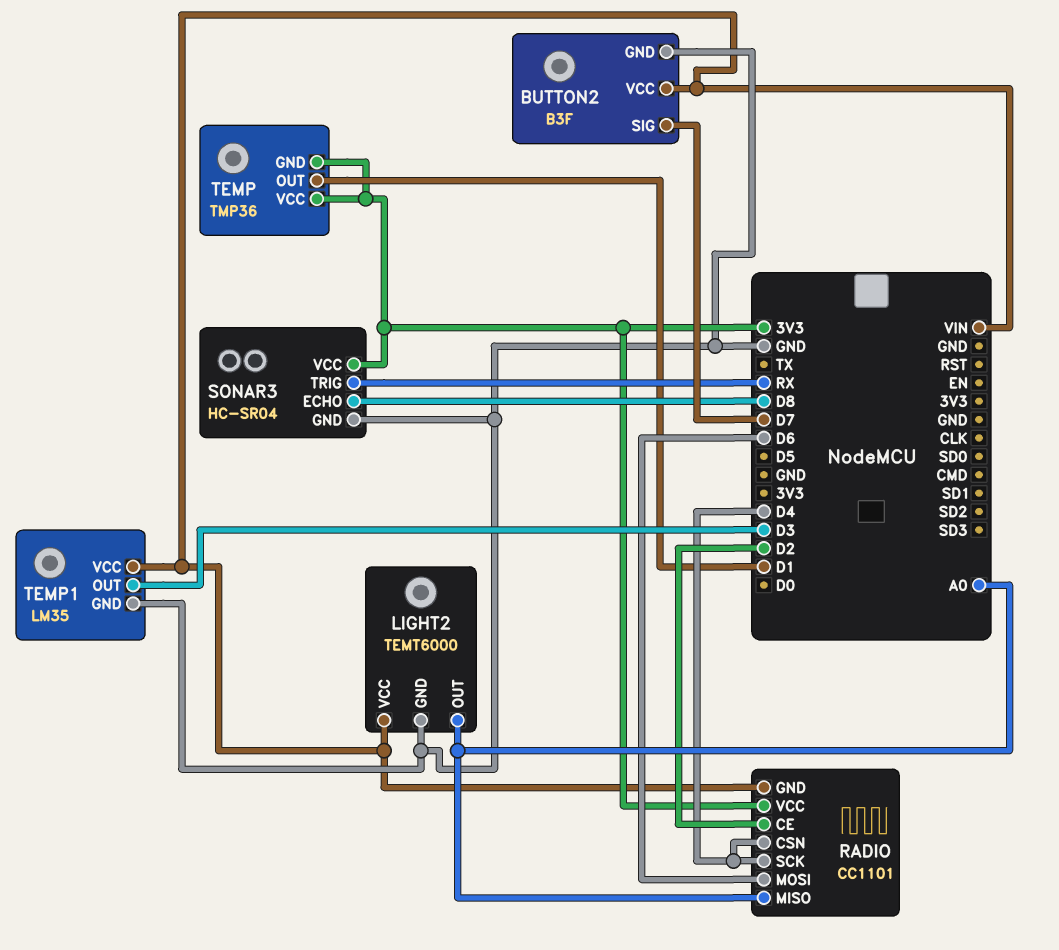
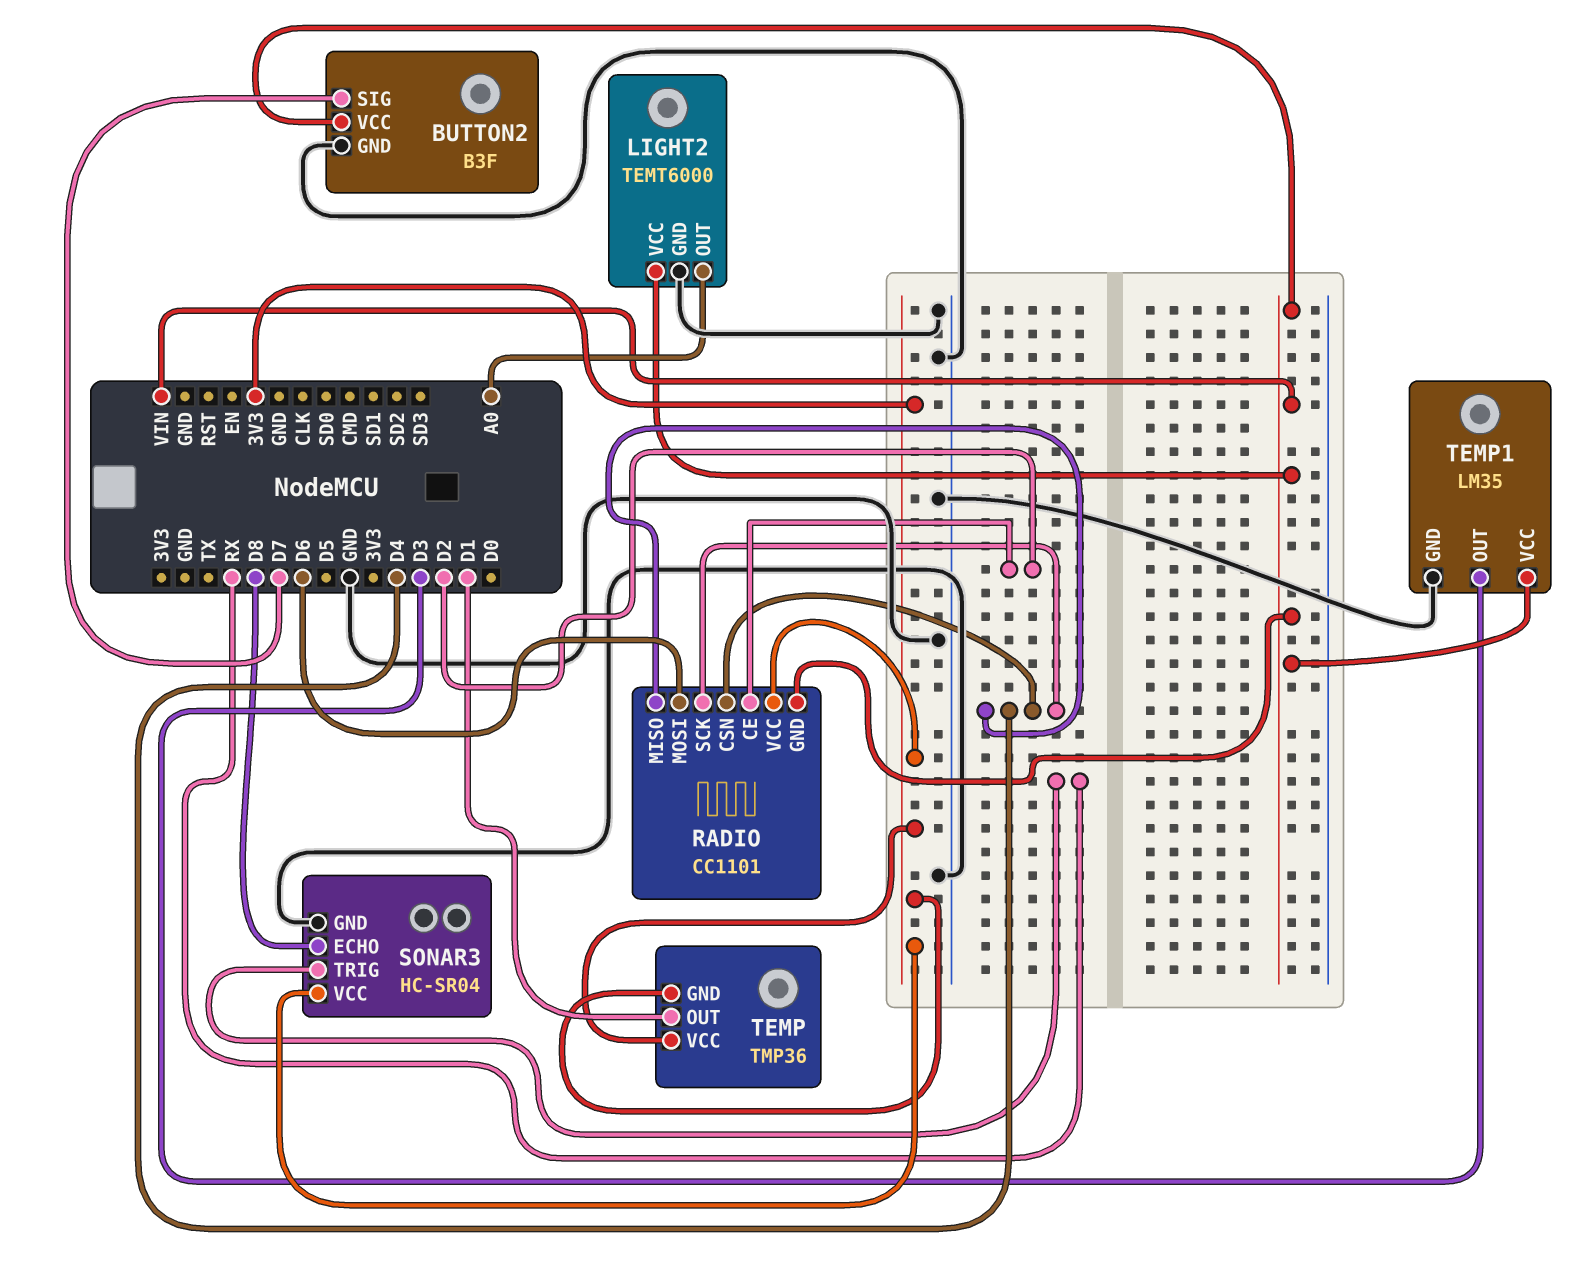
RADIO pin MISO: A0 -> D4

